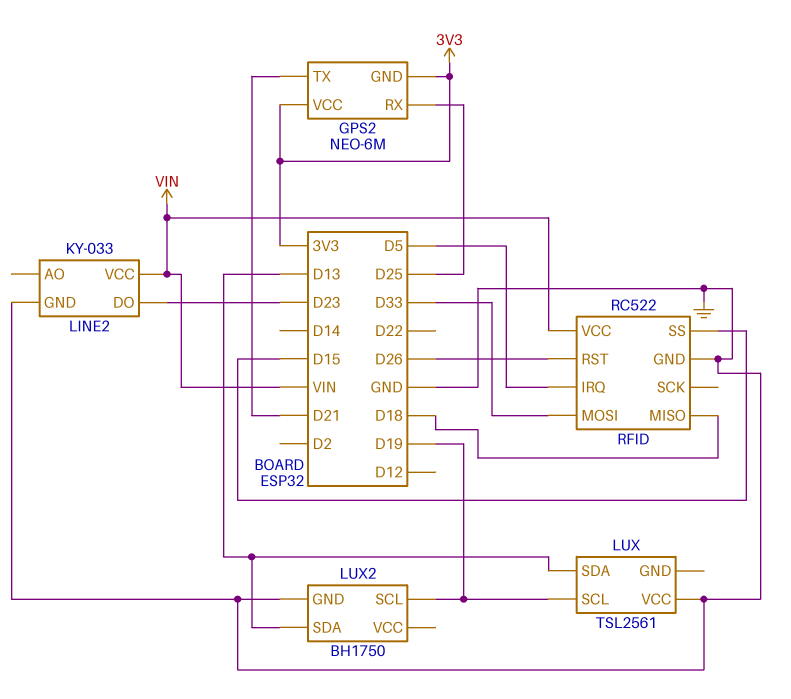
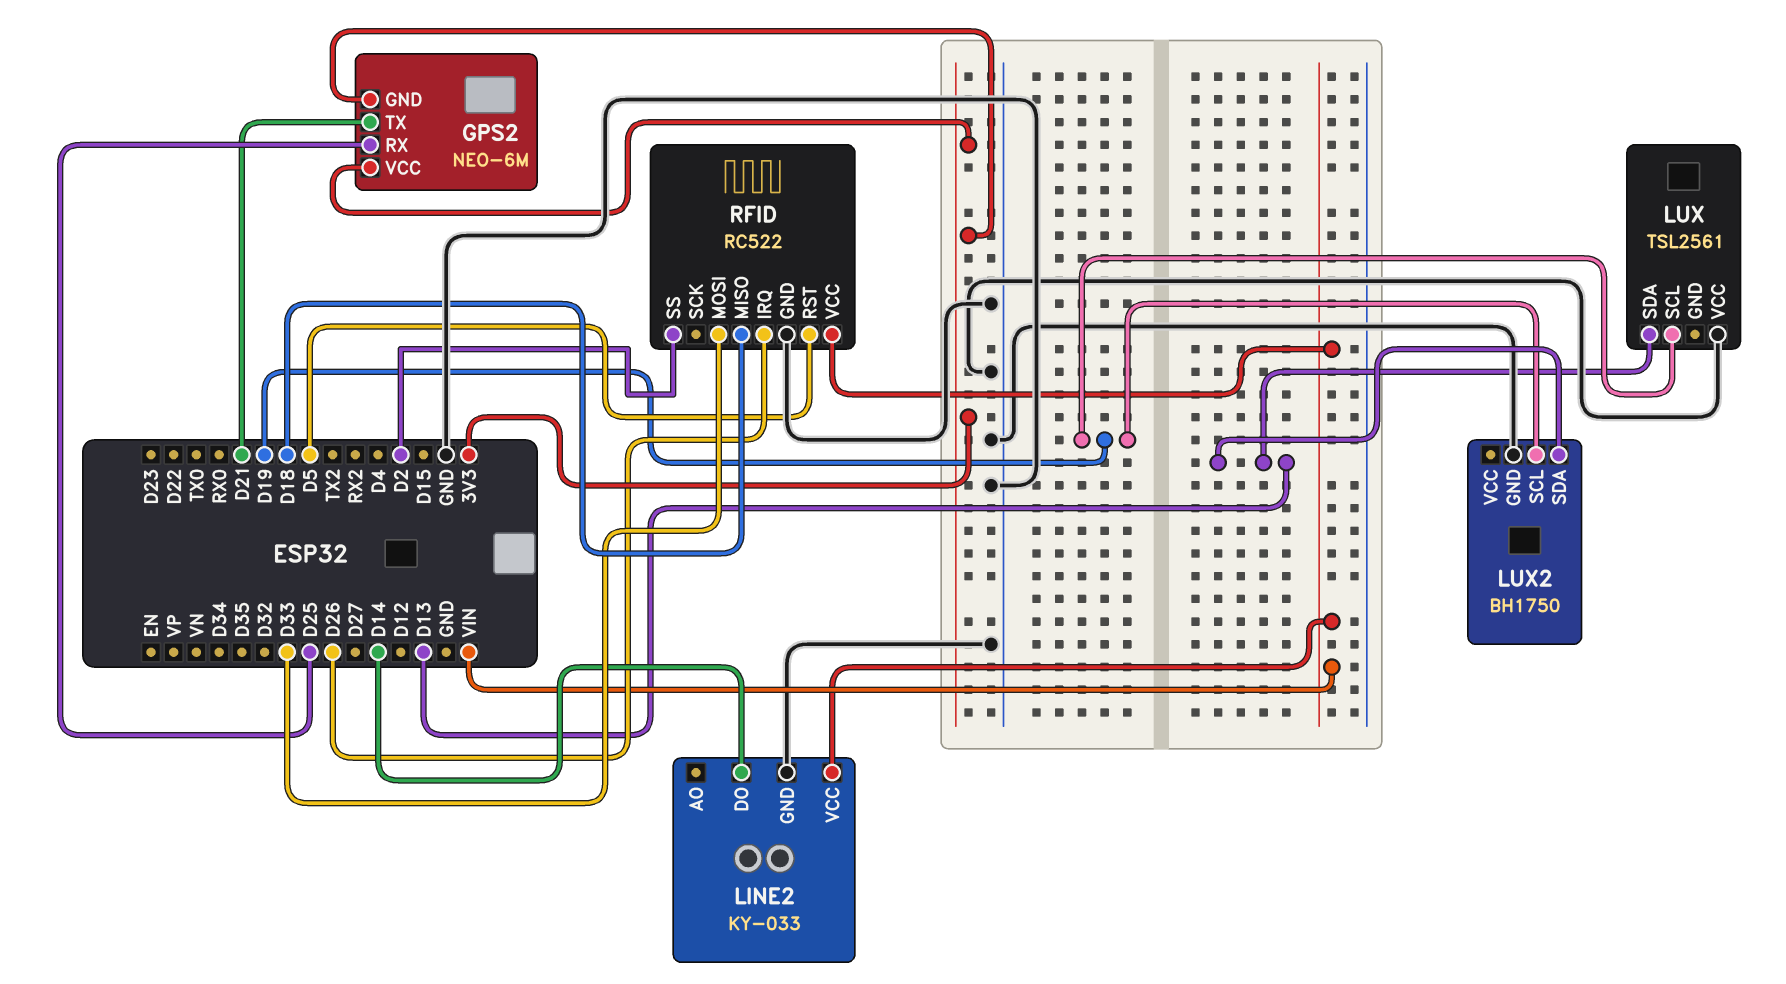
LINE2 pin DO: D23 -> D14
RFID pin IRQ: D5 -> D26
RFID pin RST: D26 -> D5
RFID pin SS: D15 -> D2

